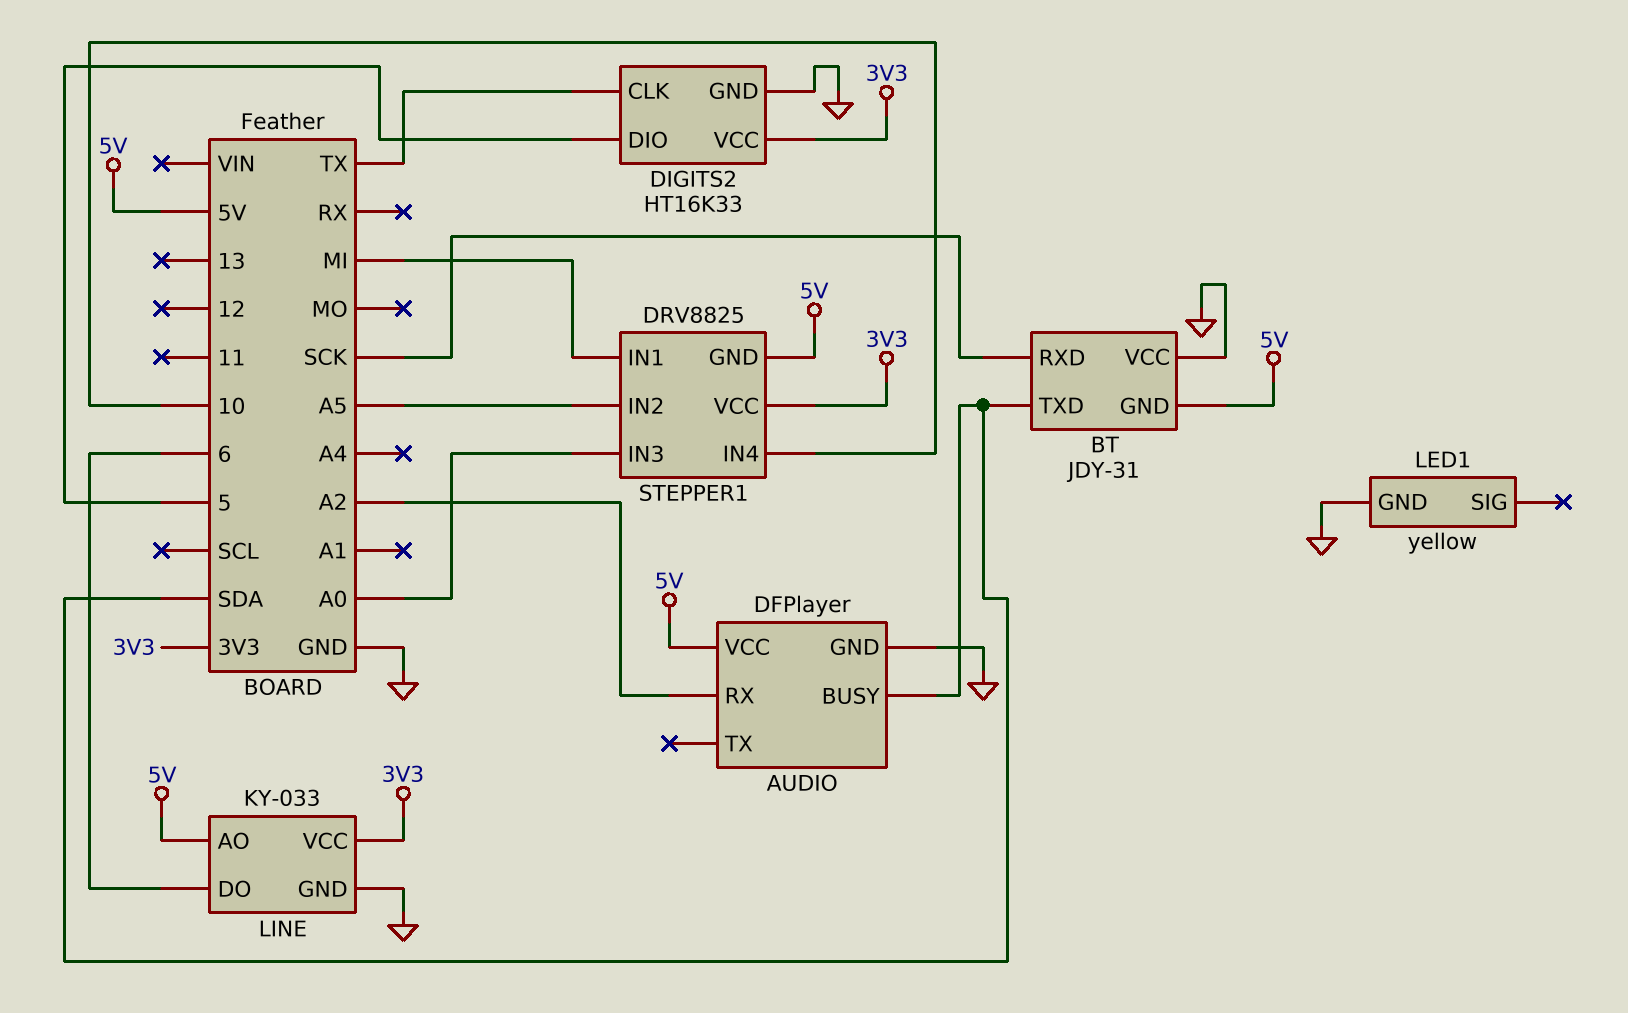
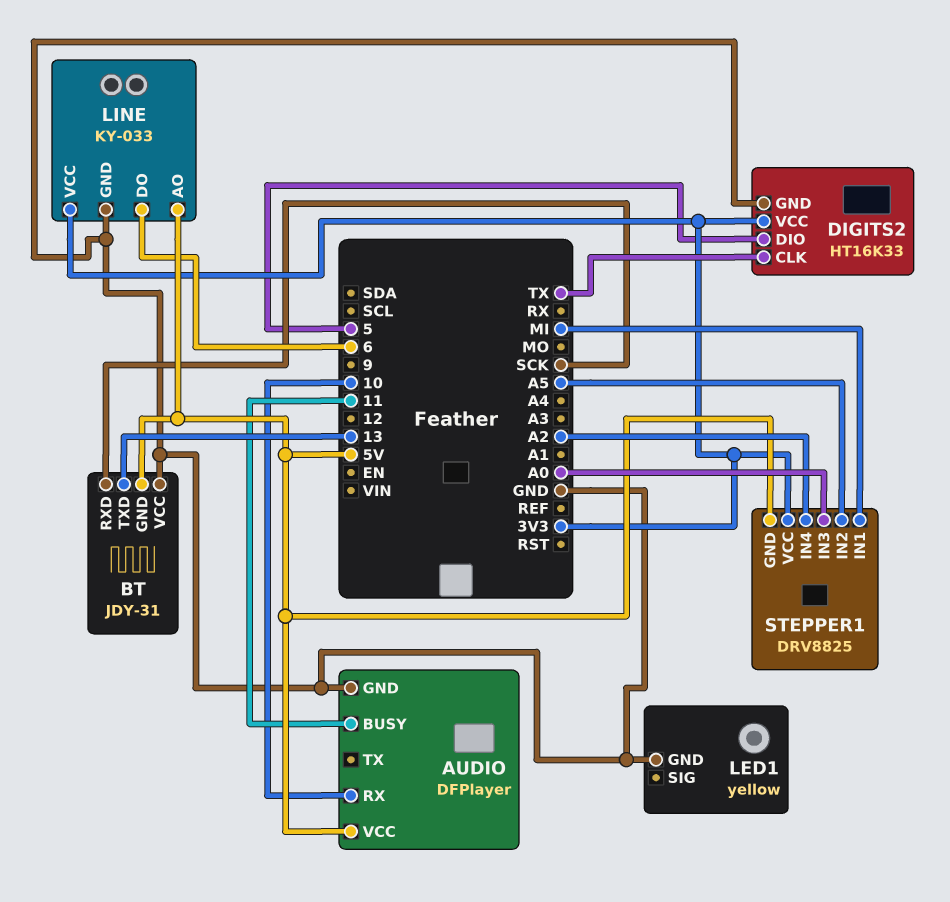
AUDIO pin BUSY: SDA -> 11
AUDIO pin RX: A2 -> 10
BT pin TXD: SDA -> 13
STEPPER1 pin IN4: 10 -> A2

